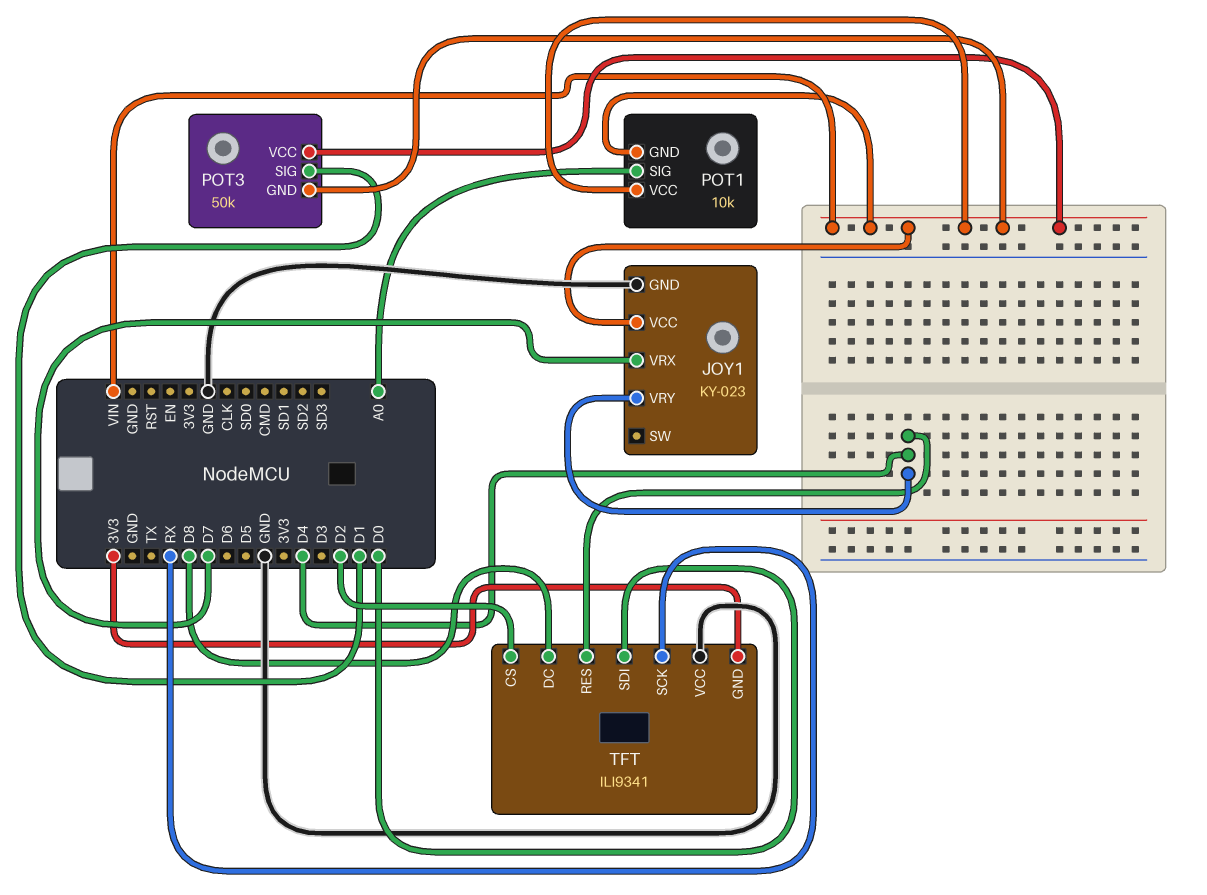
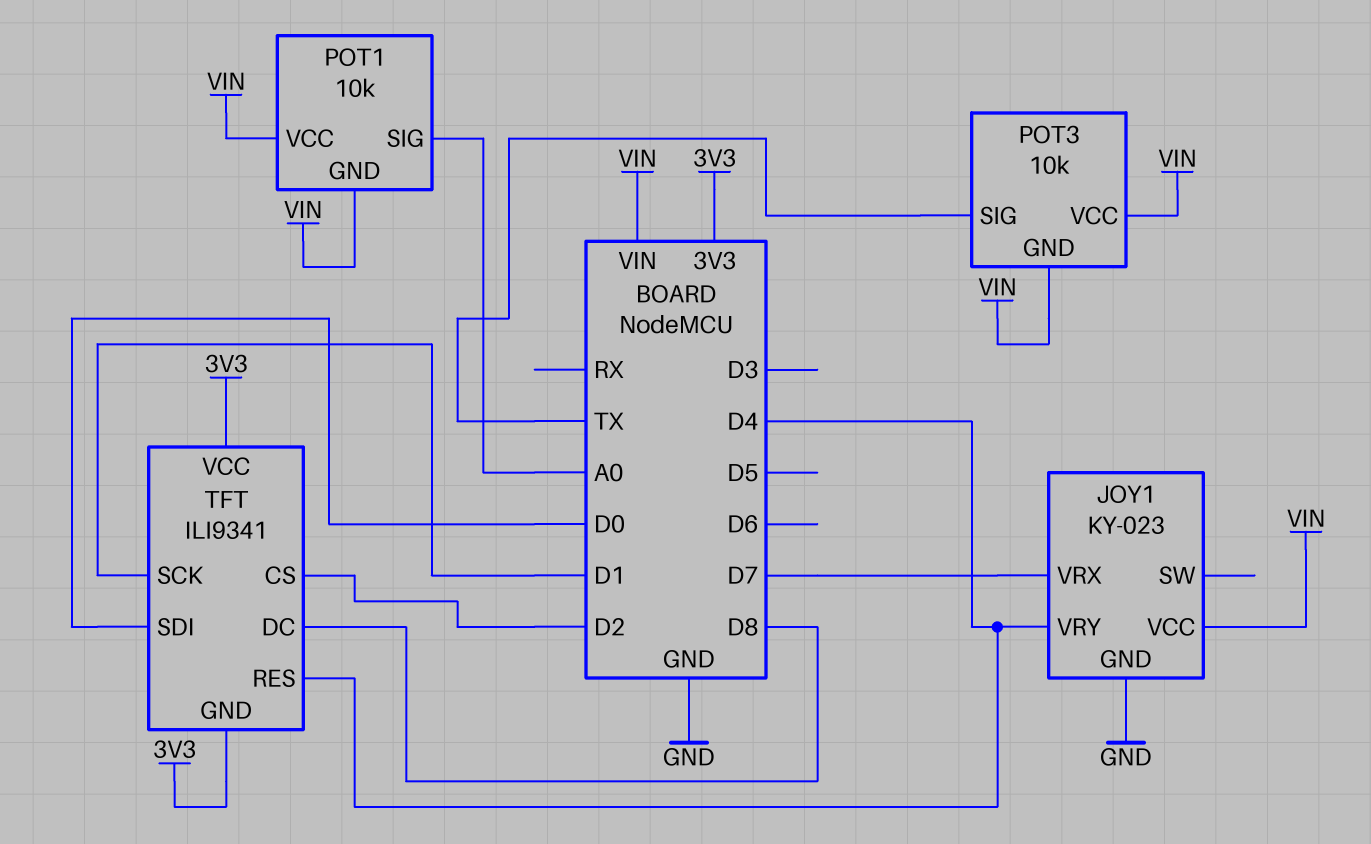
POT3: 50k -> 10k
POT3 pin SIG: D1 -> TX
TFT pin SCK: RX -> D1
TFT pin VCC: GND -> 3V3

